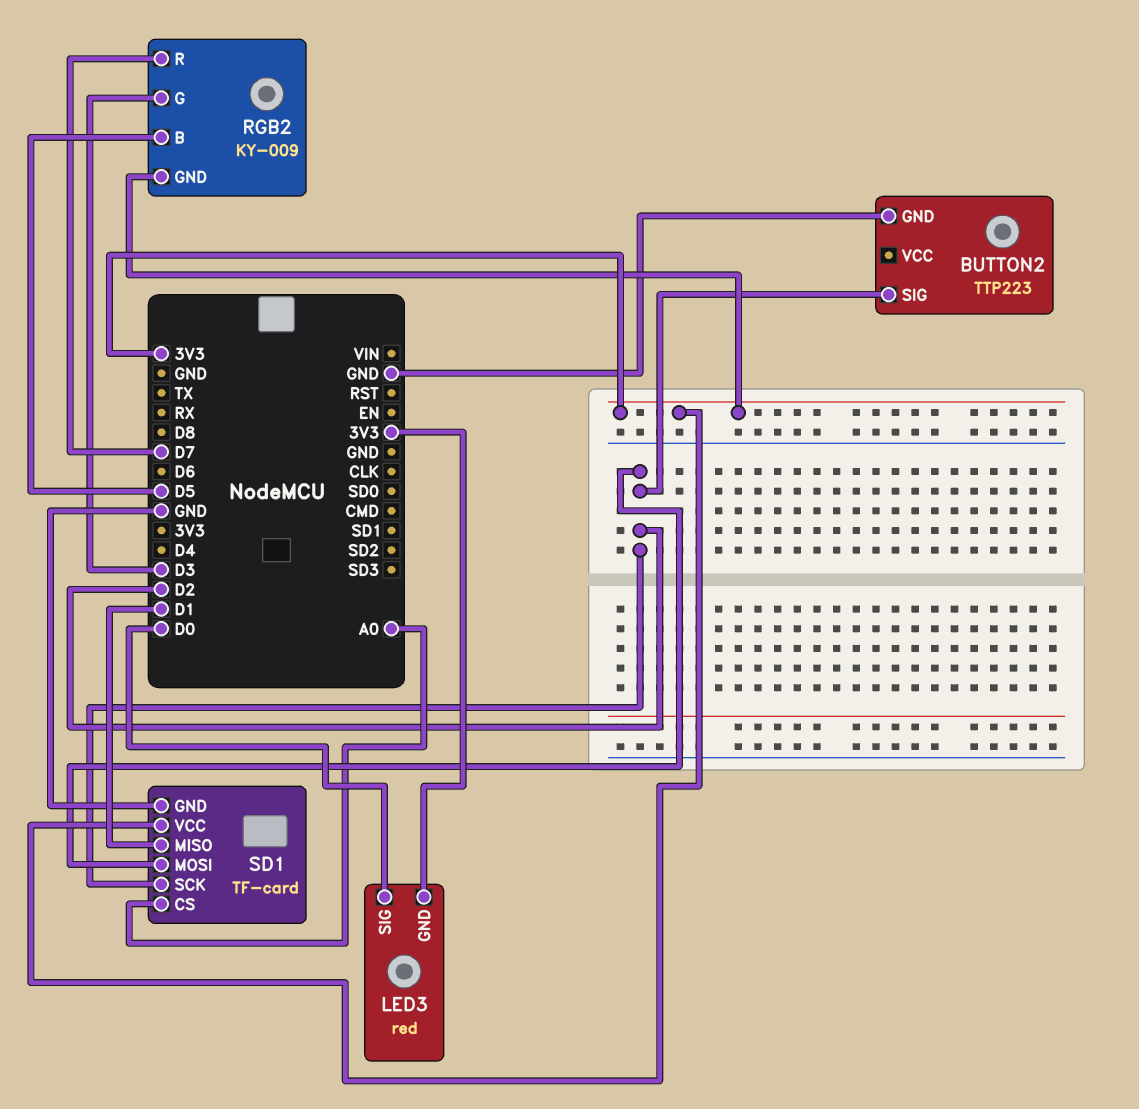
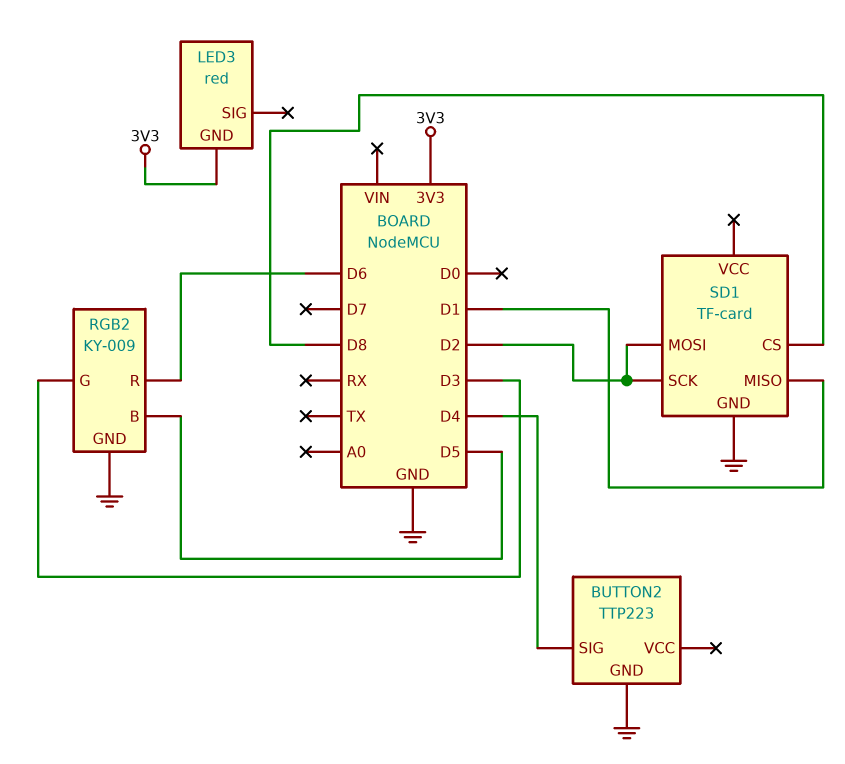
BUTTON2 pin SIG: D2 -> D4
LED3 pin SIG: D0 -> none
RGB2 pin GND: 3V3 -> GND
RGB2 pin R: D7 -> D6
SD1 pin CS: A0 -> D8
SD1 pin VCC: 3V3 -> none

